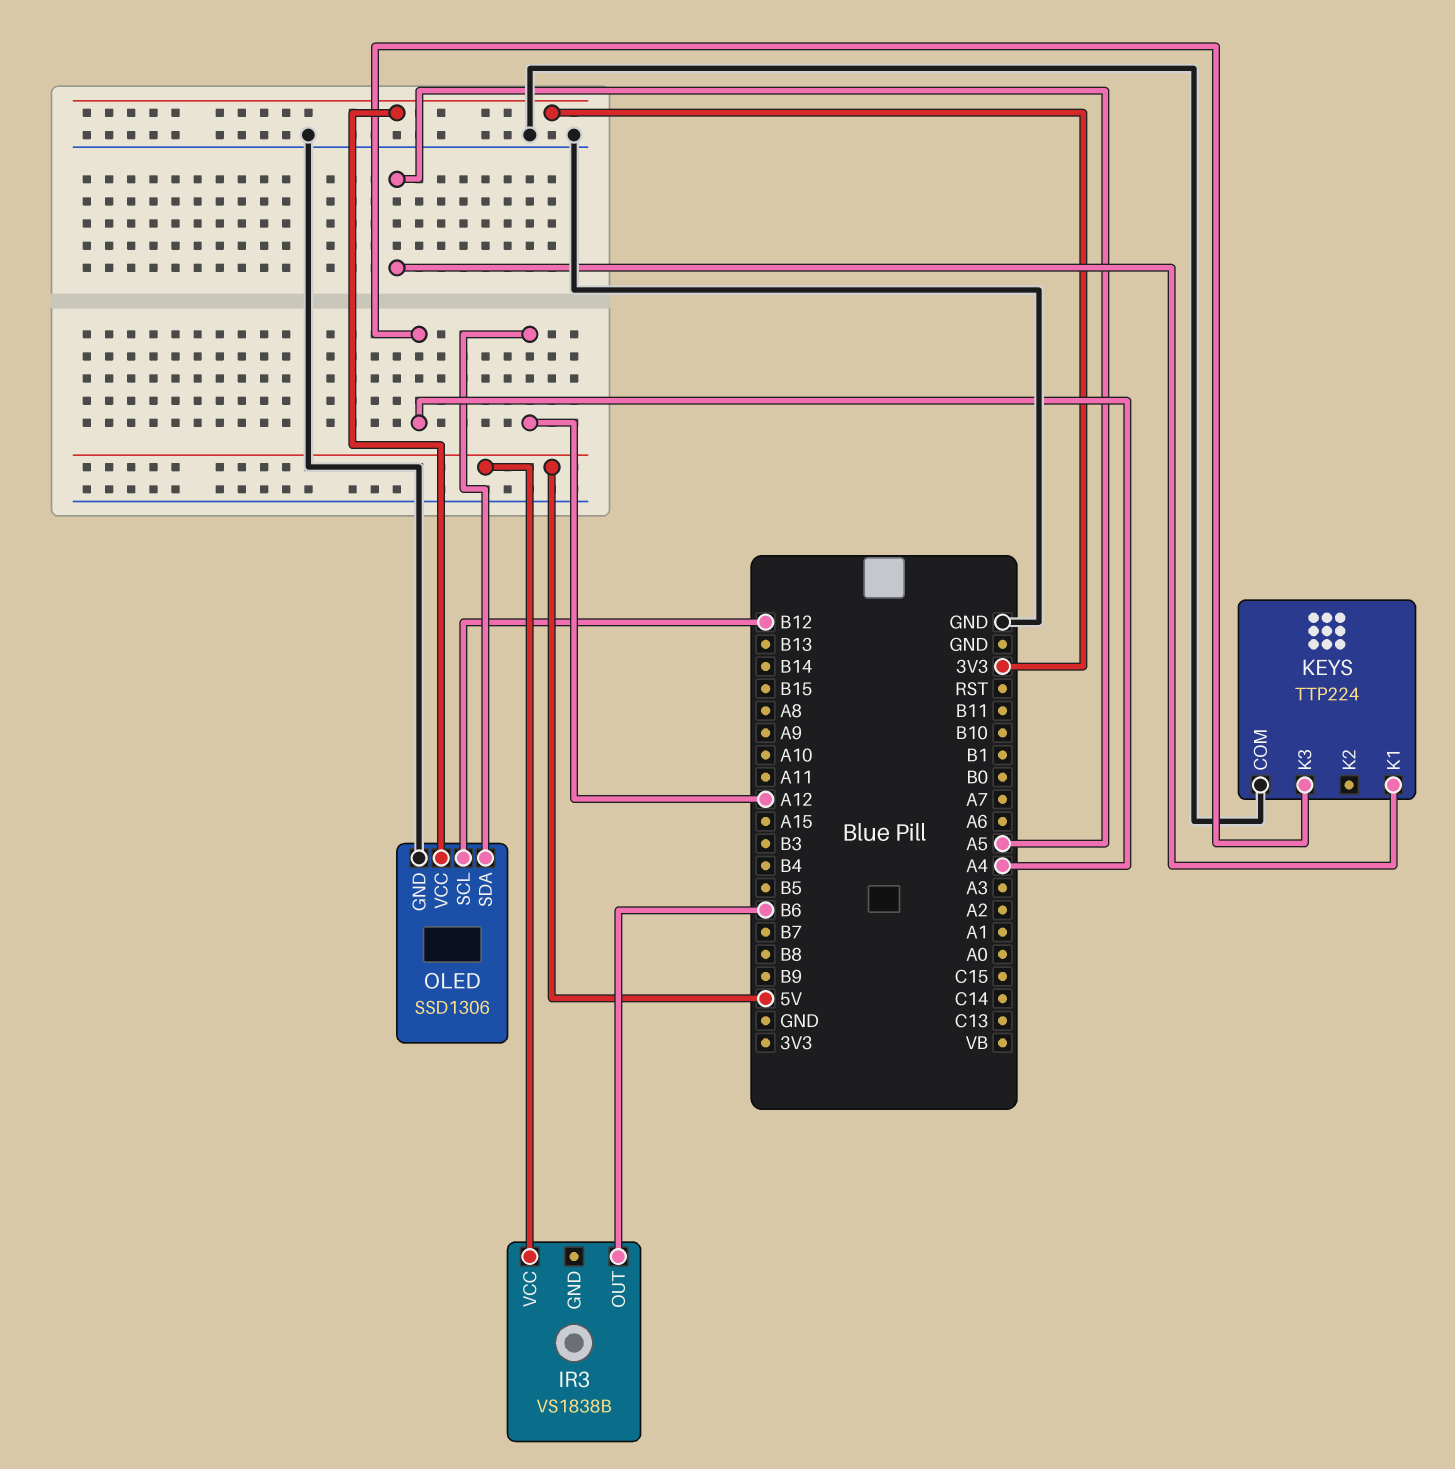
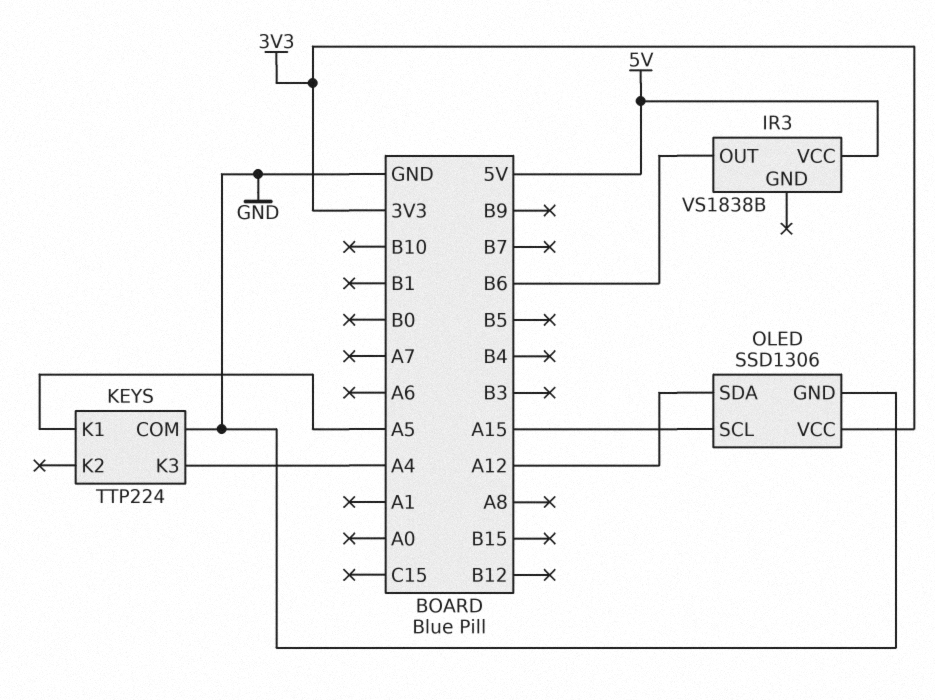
OLED pin SCL: B12 -> A15

